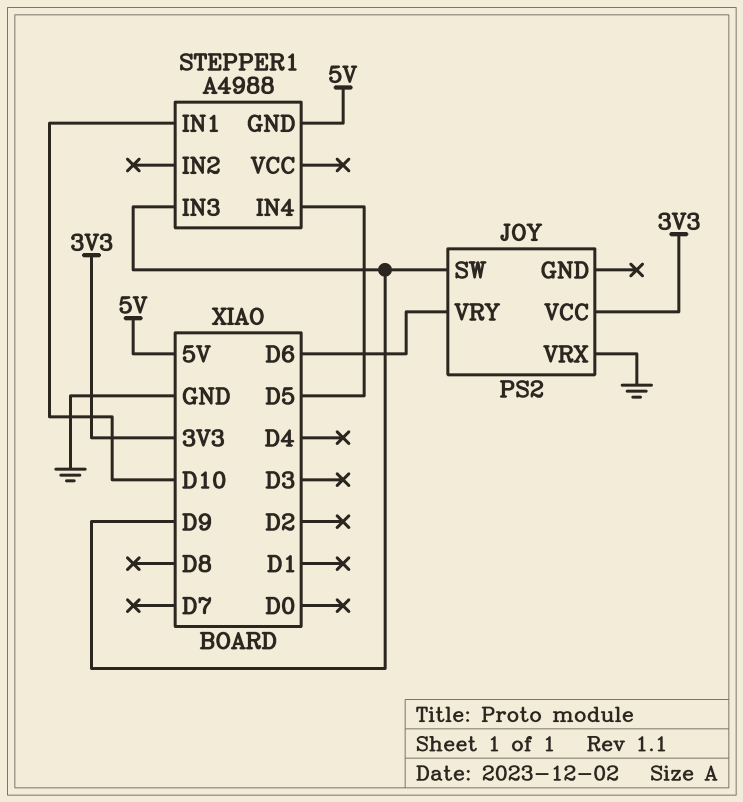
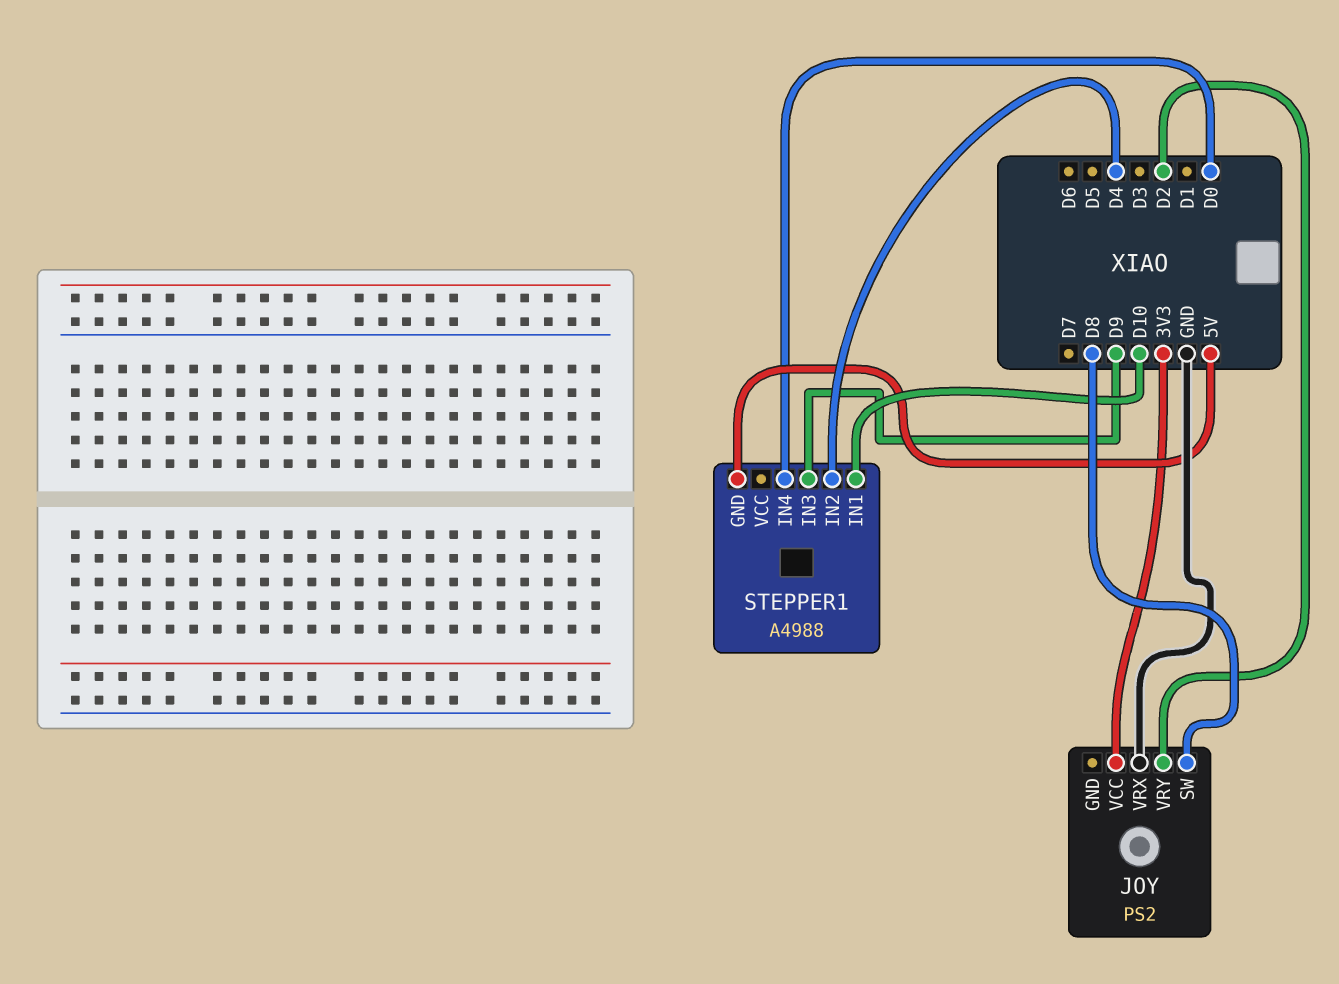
JOY pin SW: D9 -> D8
JOY pin VRY: D6 -> D2
STEPPER1 pin IN2: none -> D4
STEPPER1 pin IN4: D5 -> D0

